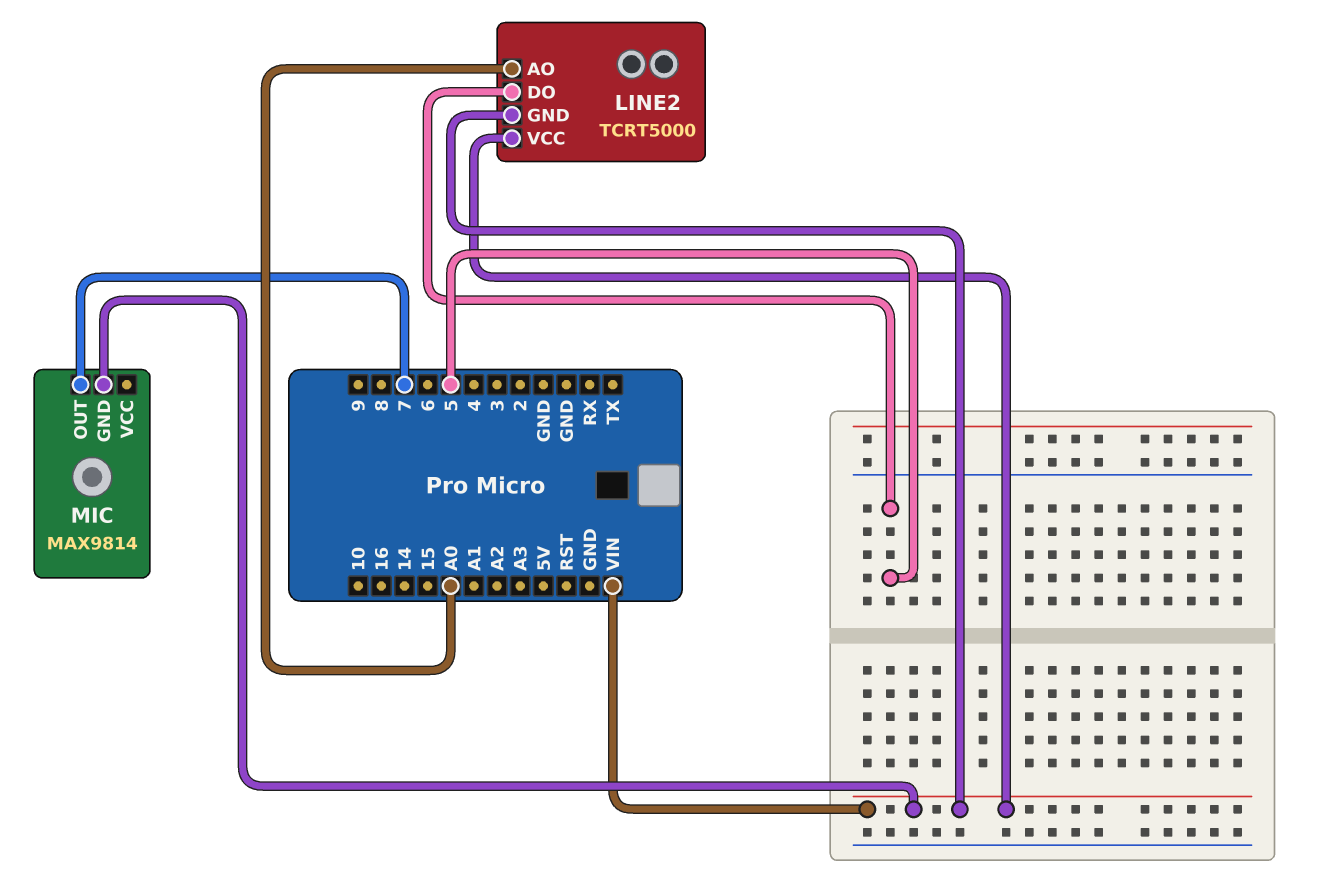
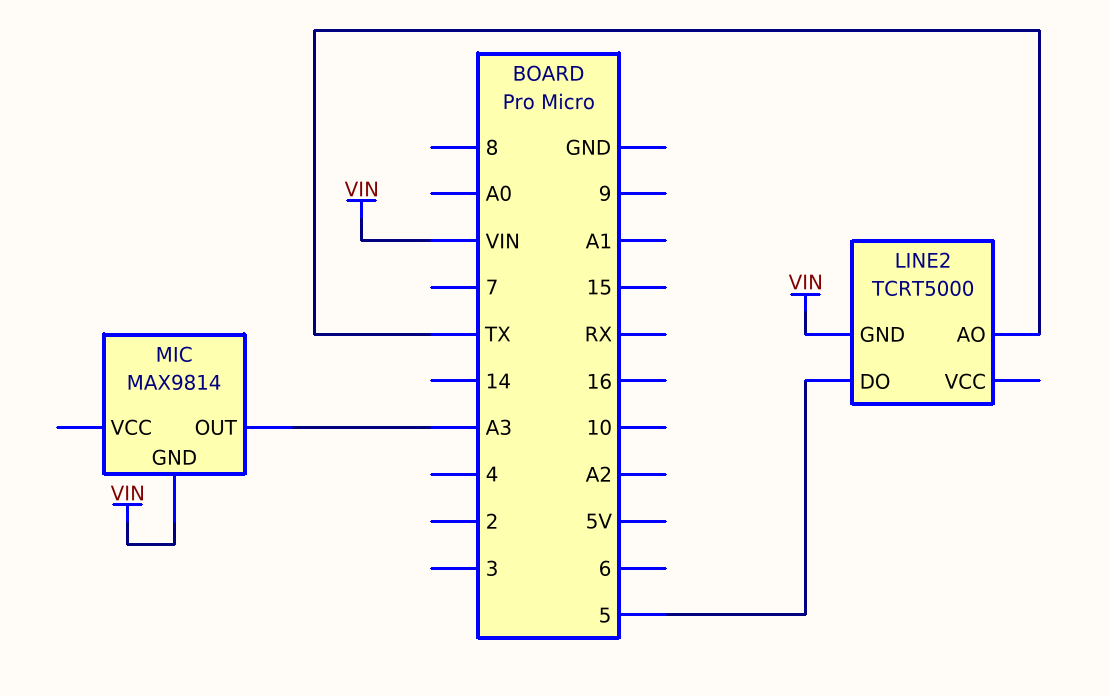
LINE2 pin AO: A0 -> TX
LINE2 pin VCC: VIN -> none
MIC pin OUT: 7 -> A3

